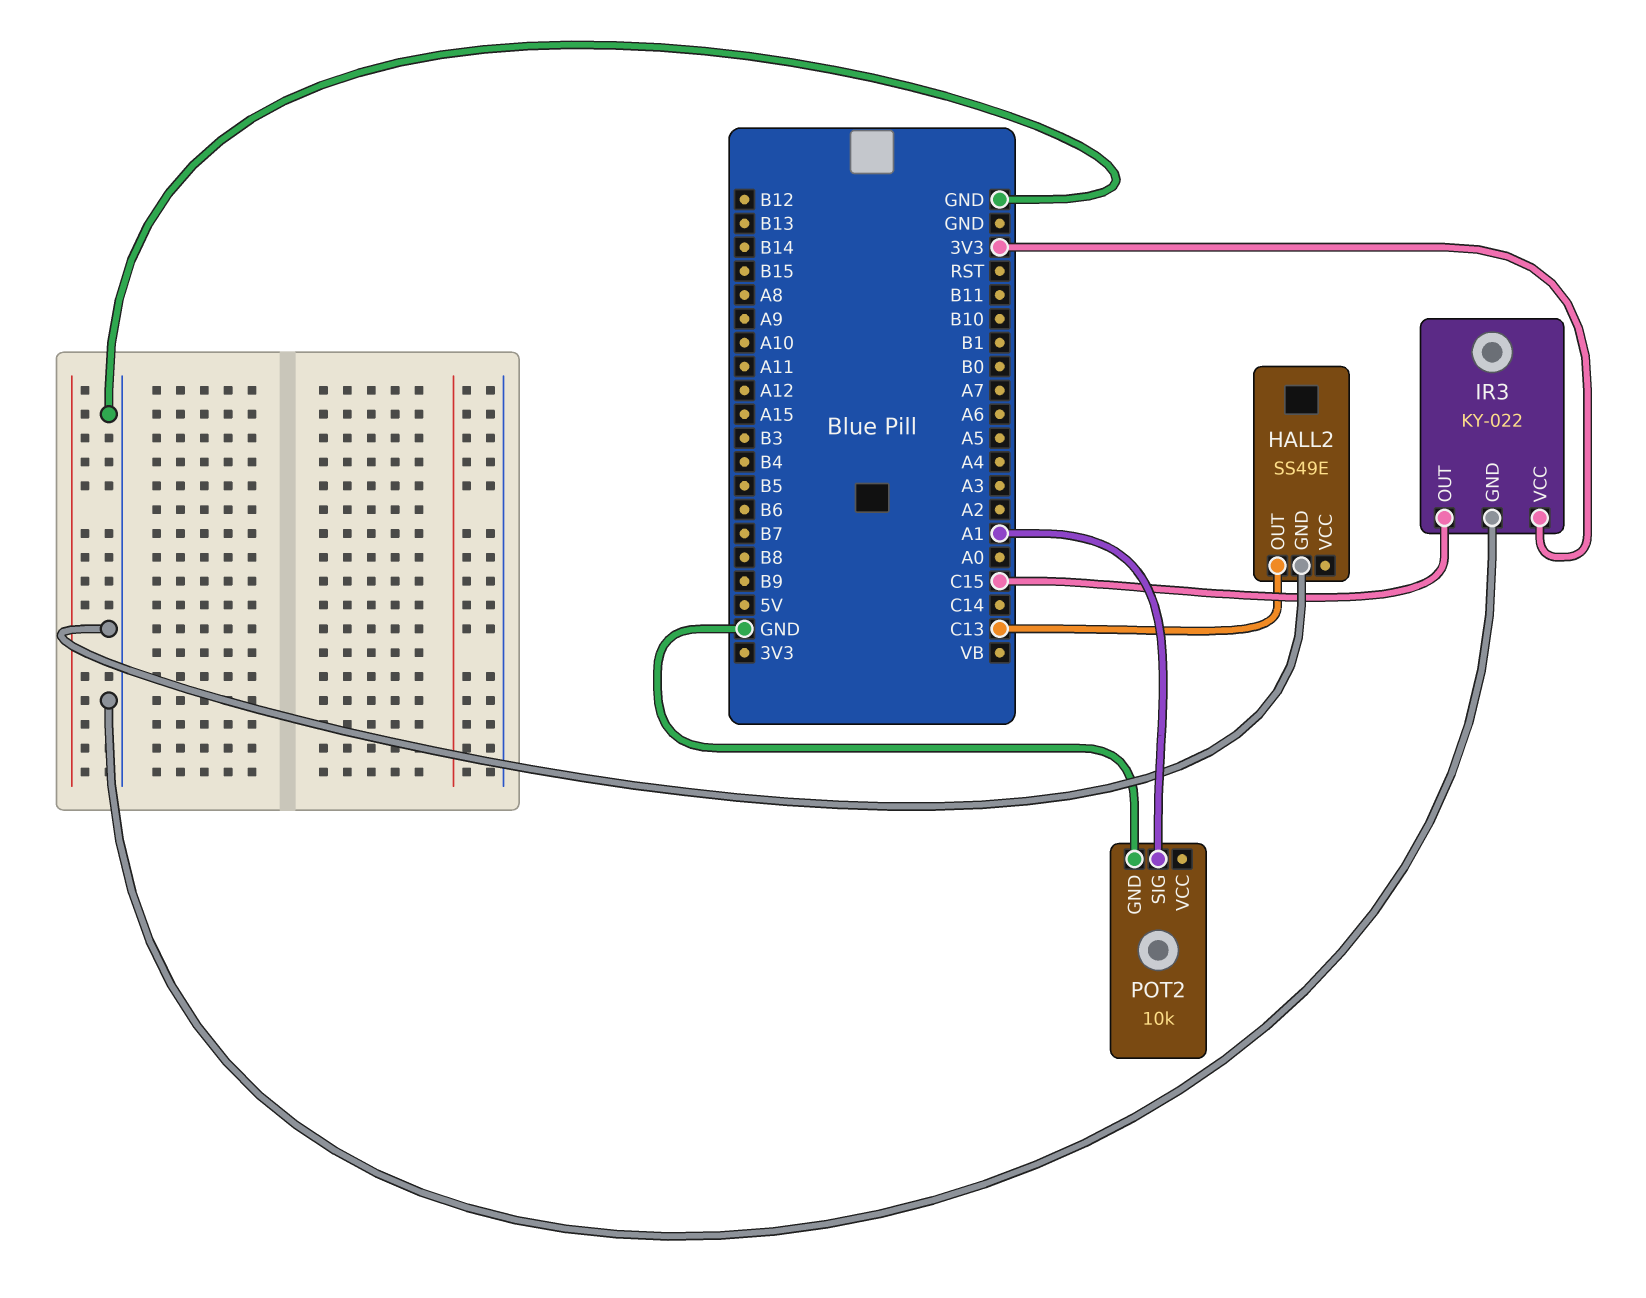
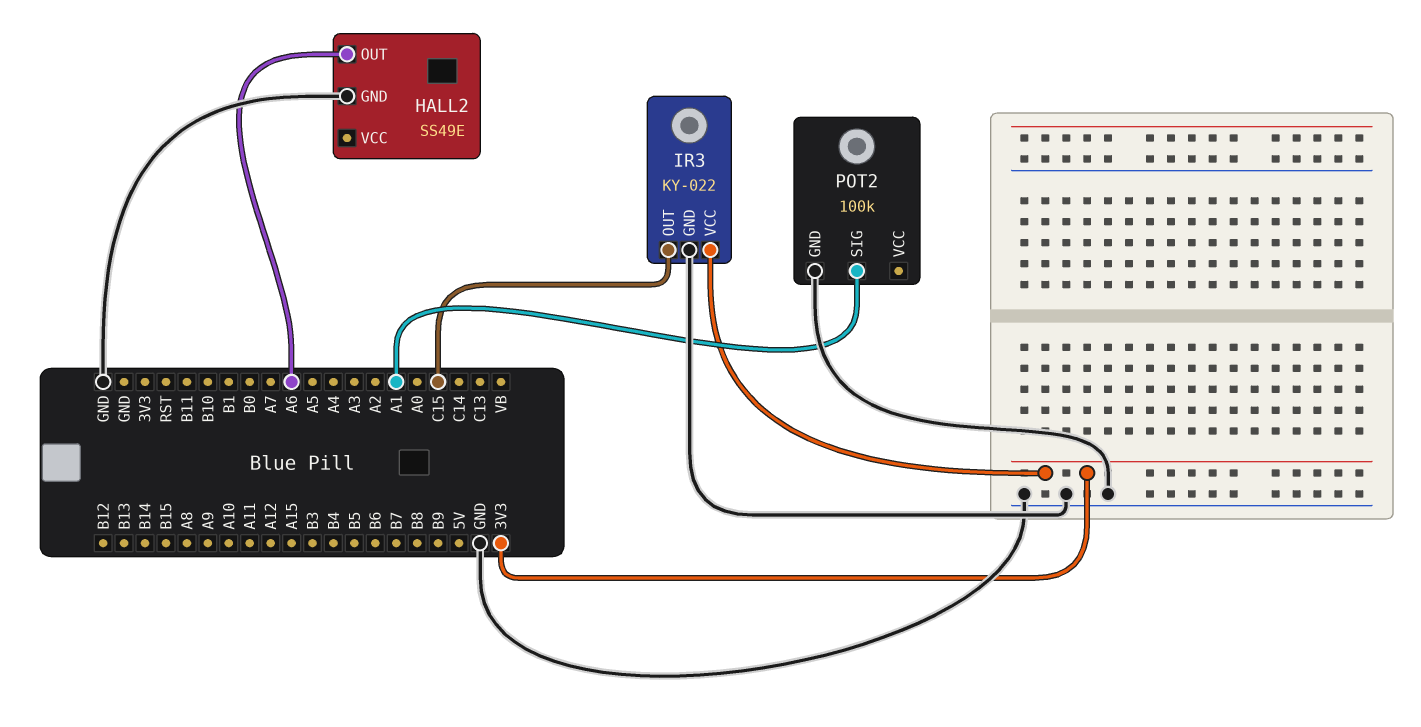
HALL2 pin OUT: C13 -> A6
POT2: 10k -> 100k

